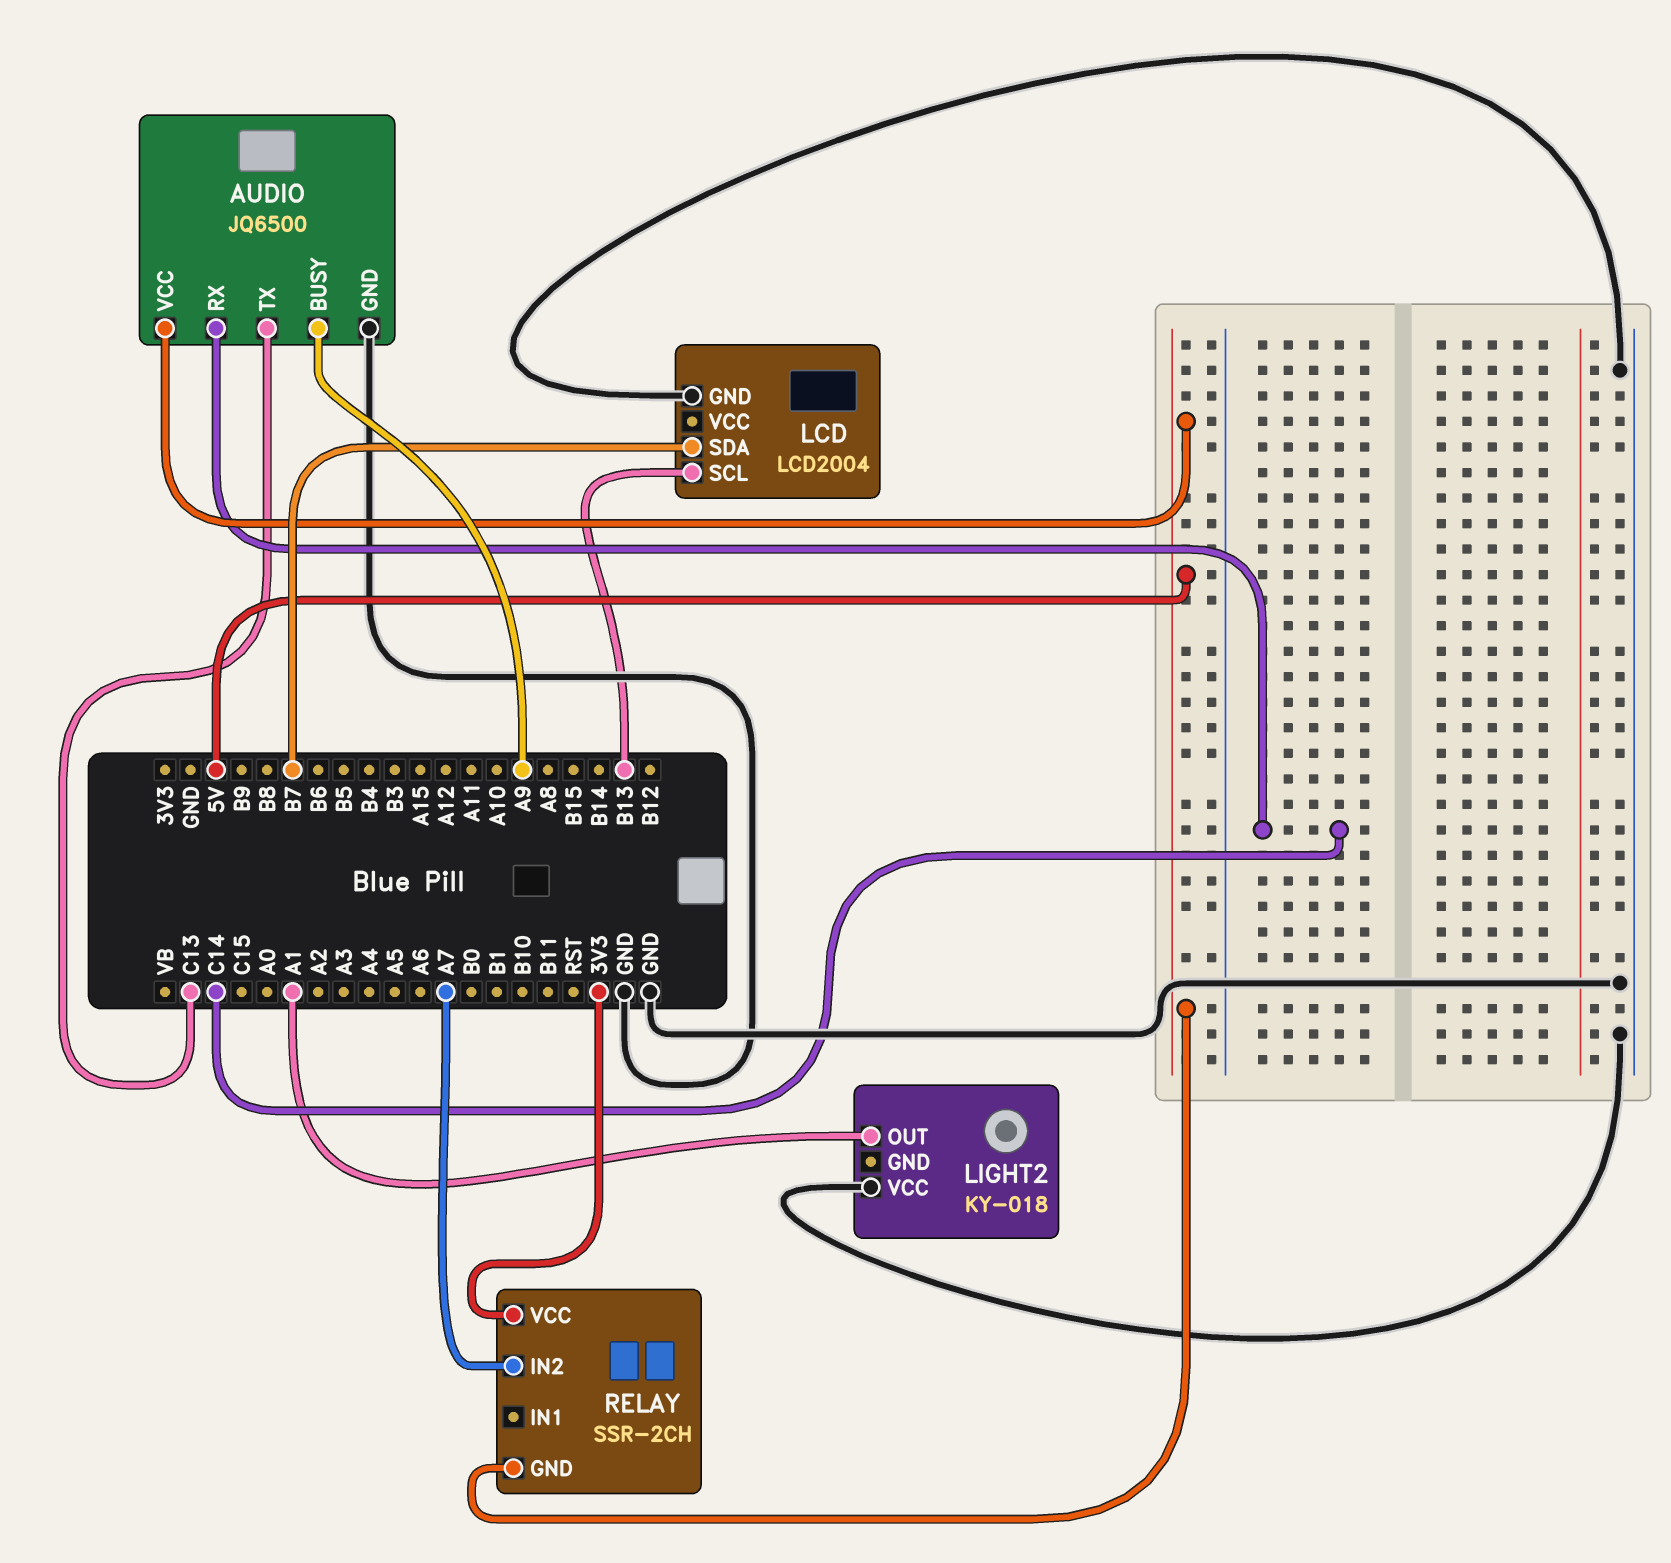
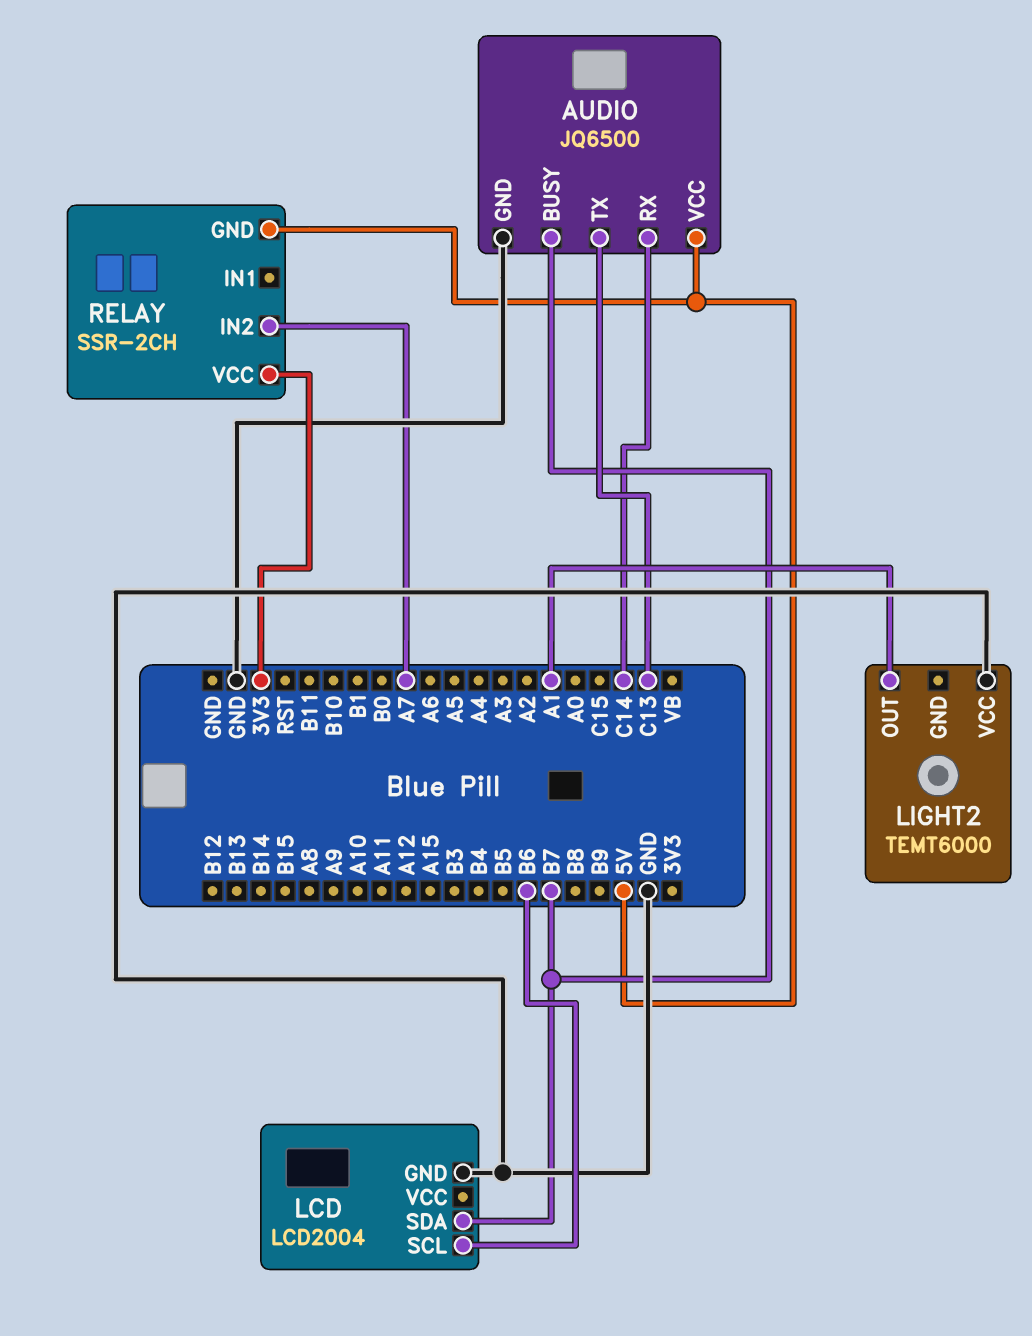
AUDIO pin BUSY: A9 -> B7
LCD pin SCL: B13 -> B6
LIGHT2: KY-018 -> TEMT6000

